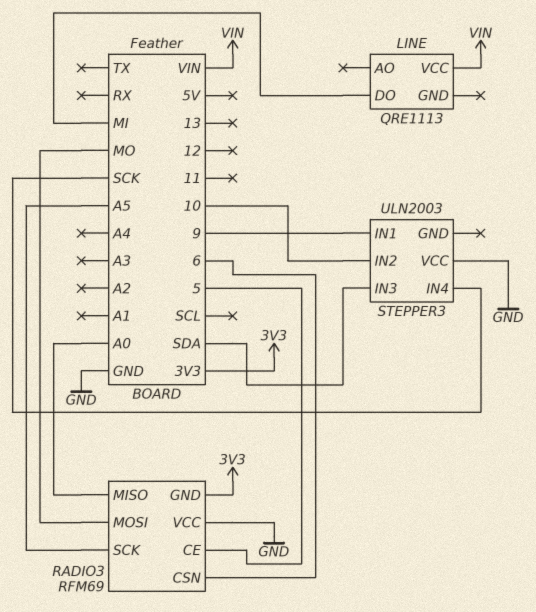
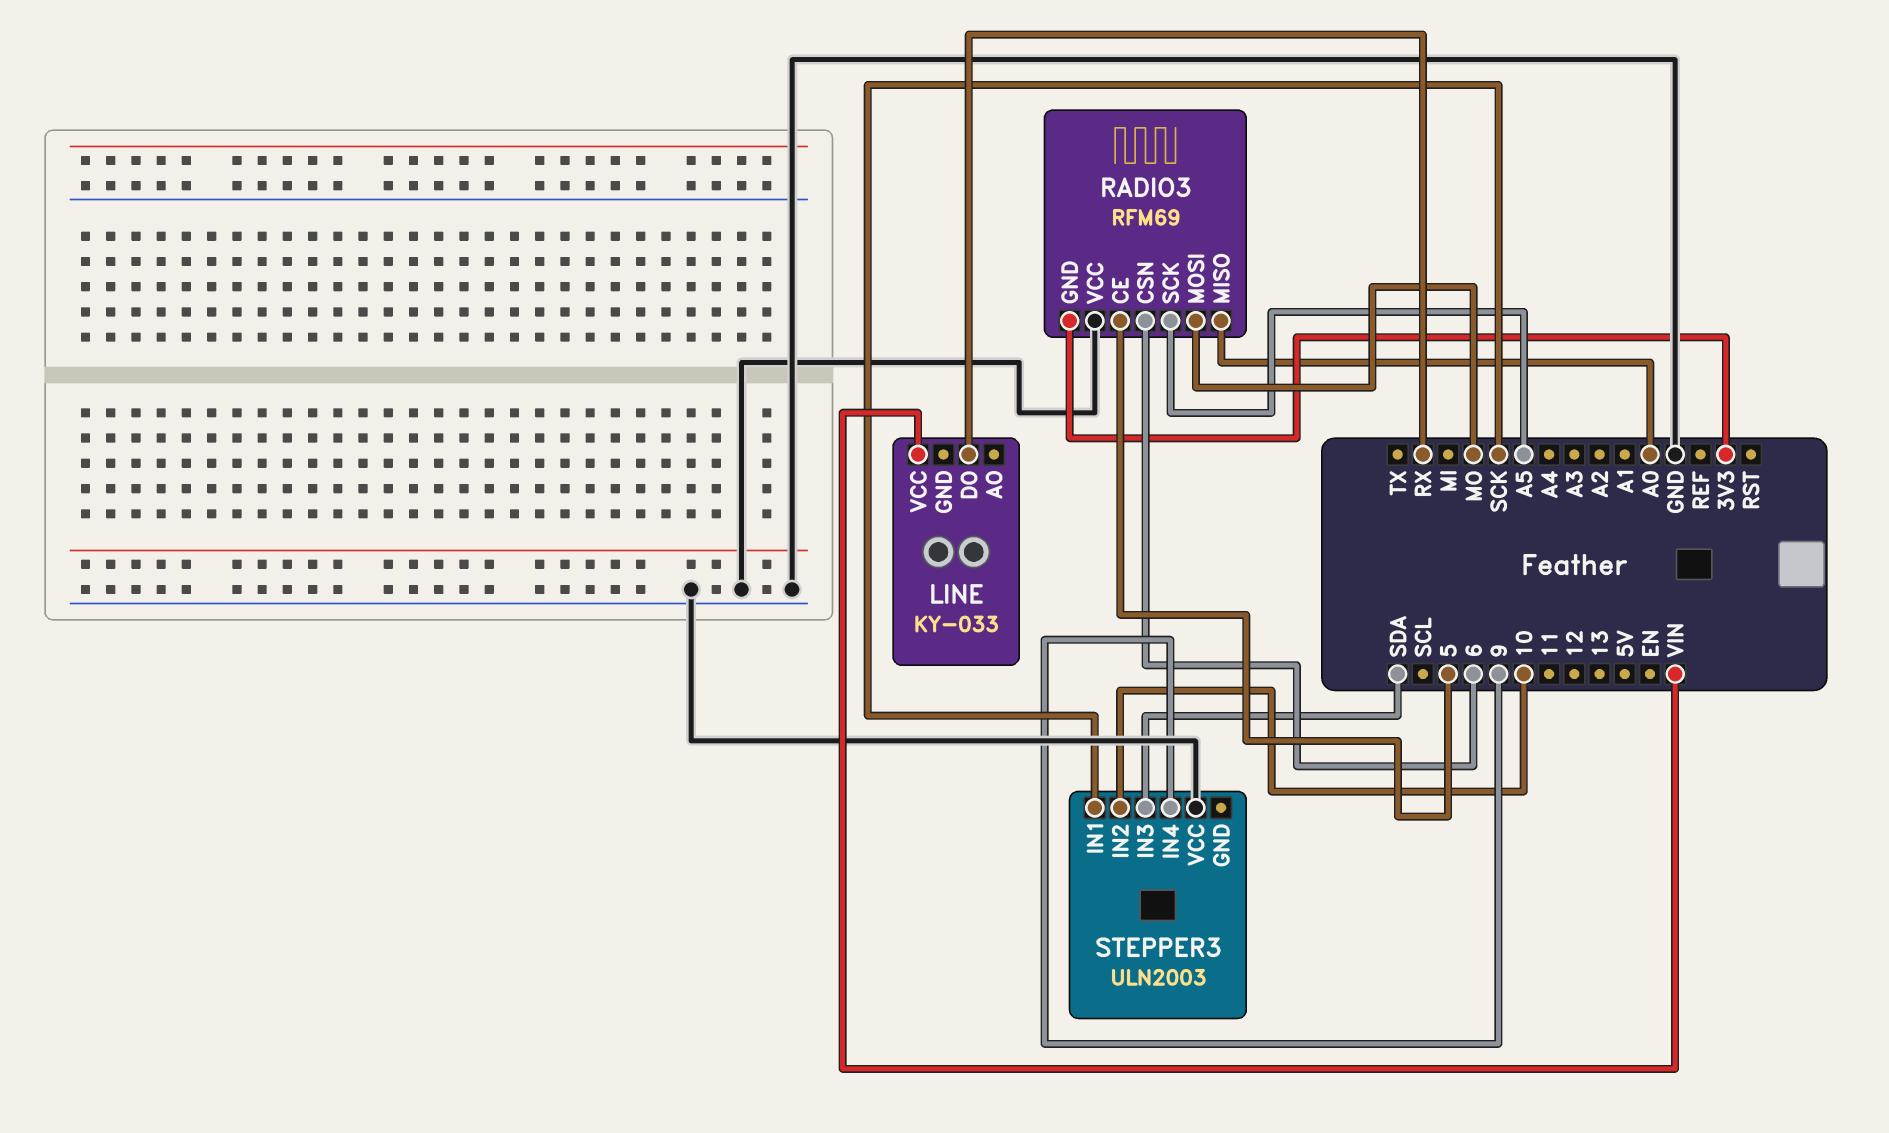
LINE: QRE1113 -> KY-033
LINE pin DO: MI -> RX
STEPPER3 pin IN1: 9 -> SCK
STEPPER3 pin IN4: SCK -> 9

